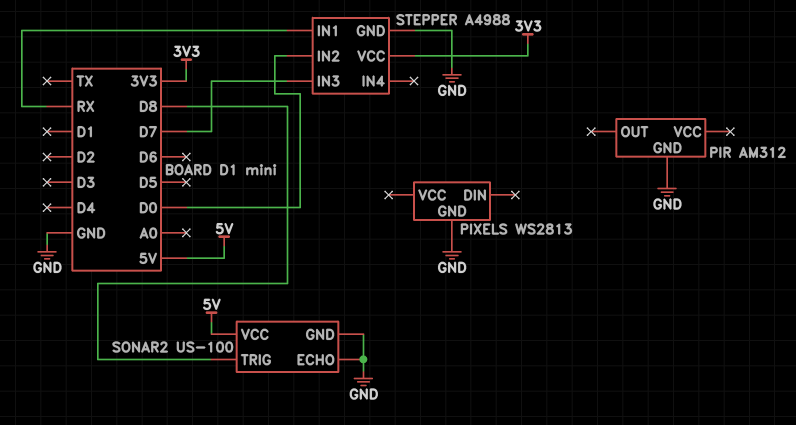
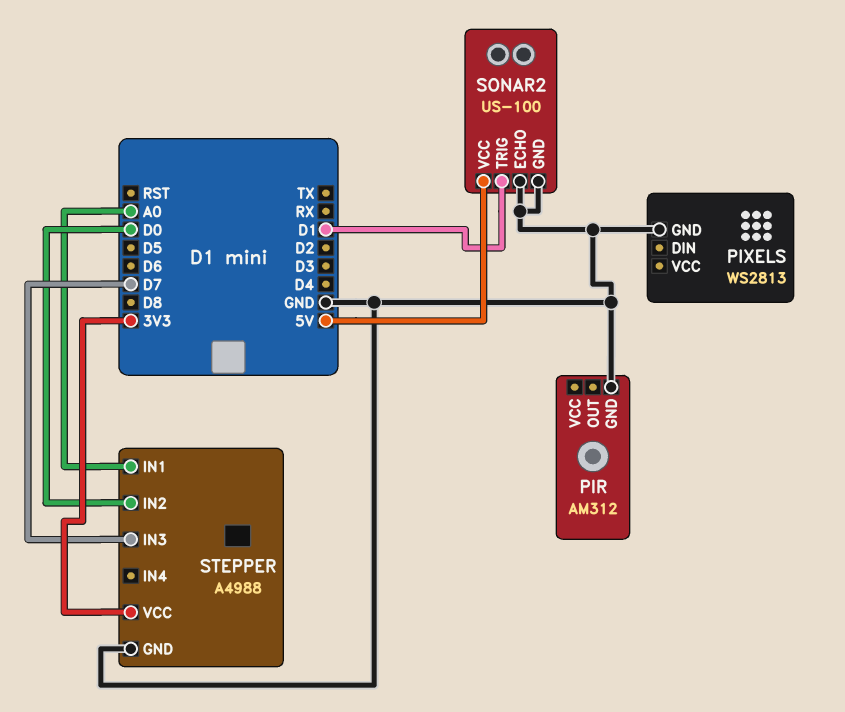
SONAR2 pin TRIG: D8 -> D1
STEPPER pin IN1: RX -> A0

